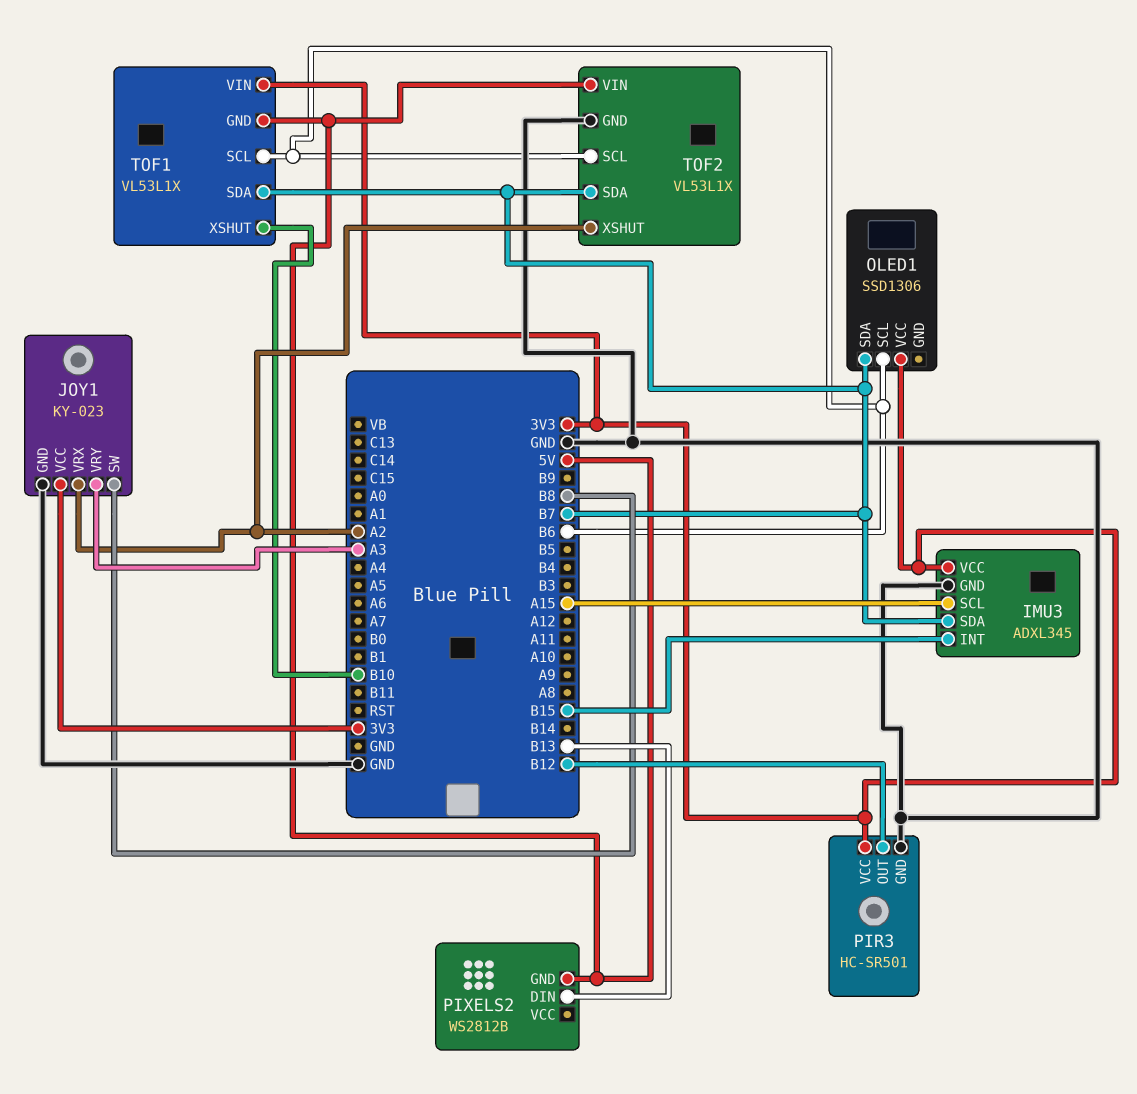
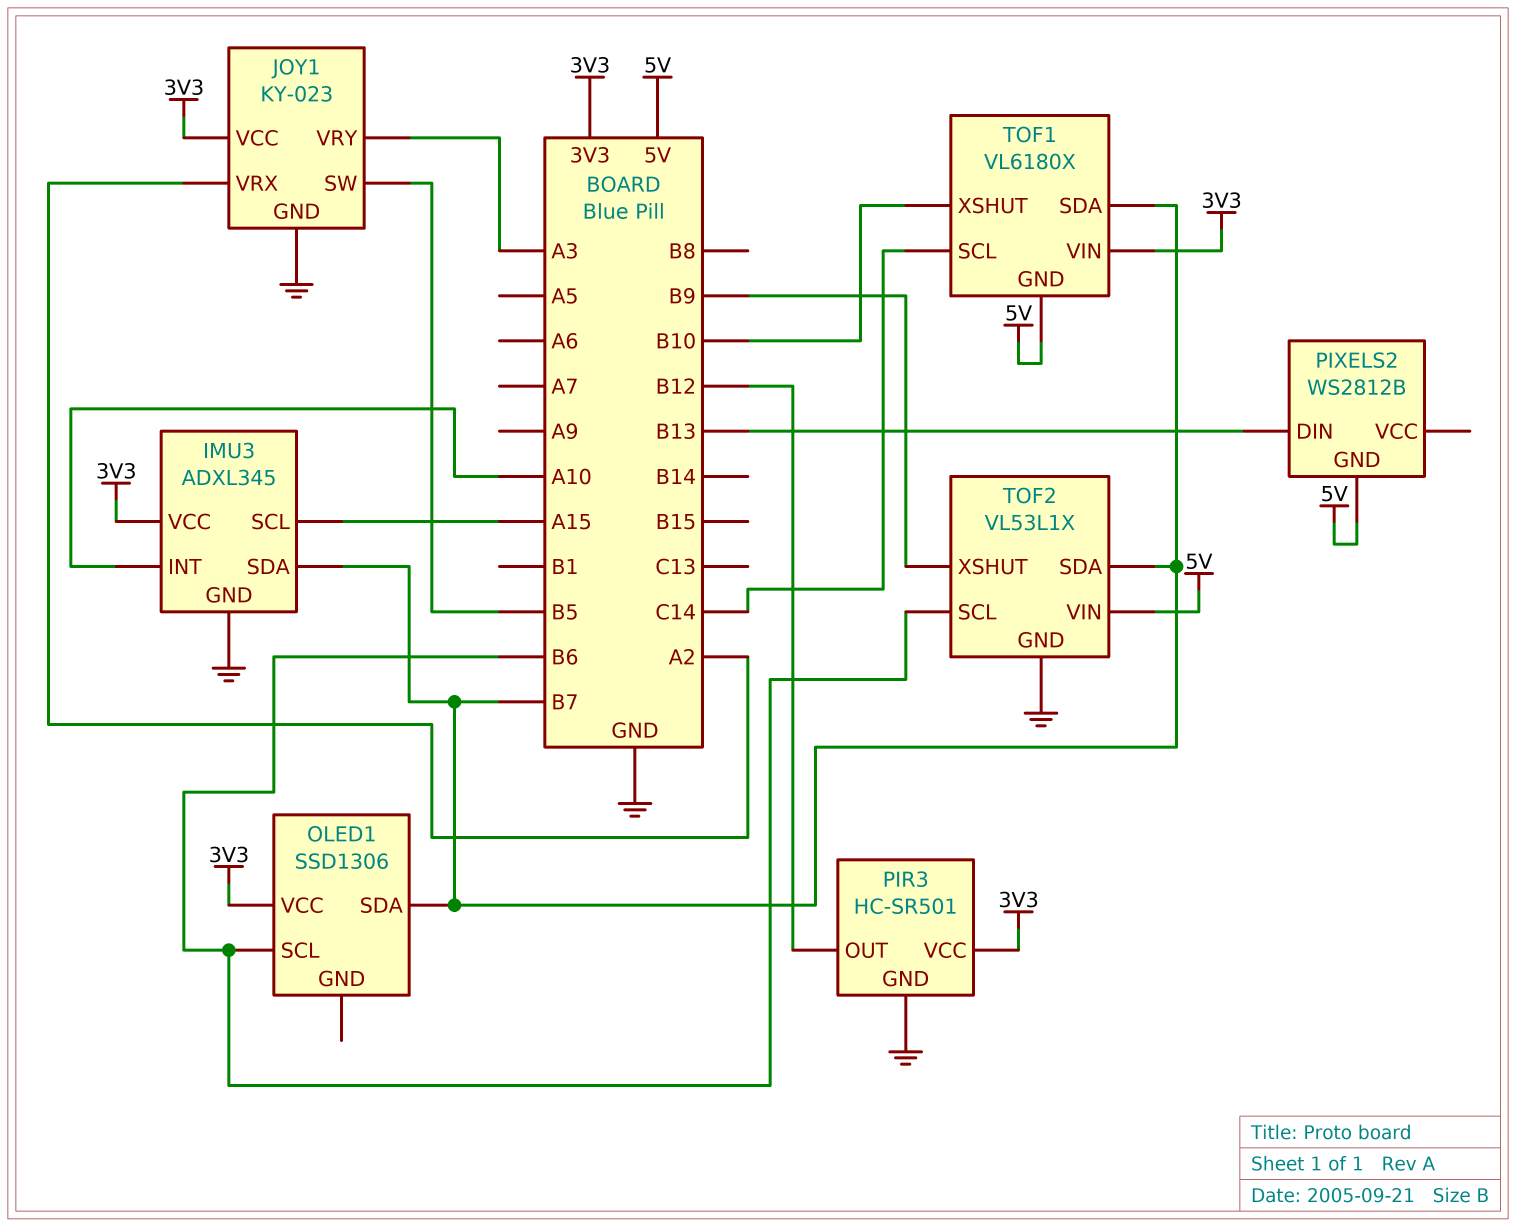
IMU3 pin INT: B15 -> A10
JOY1 pin SW: B8 -> B5
TOF1: VL53L1X -> VL6180X
TOF1 pin SCL: B6 -> C14
TOF2 pin XSHUT: A2 -> B9

